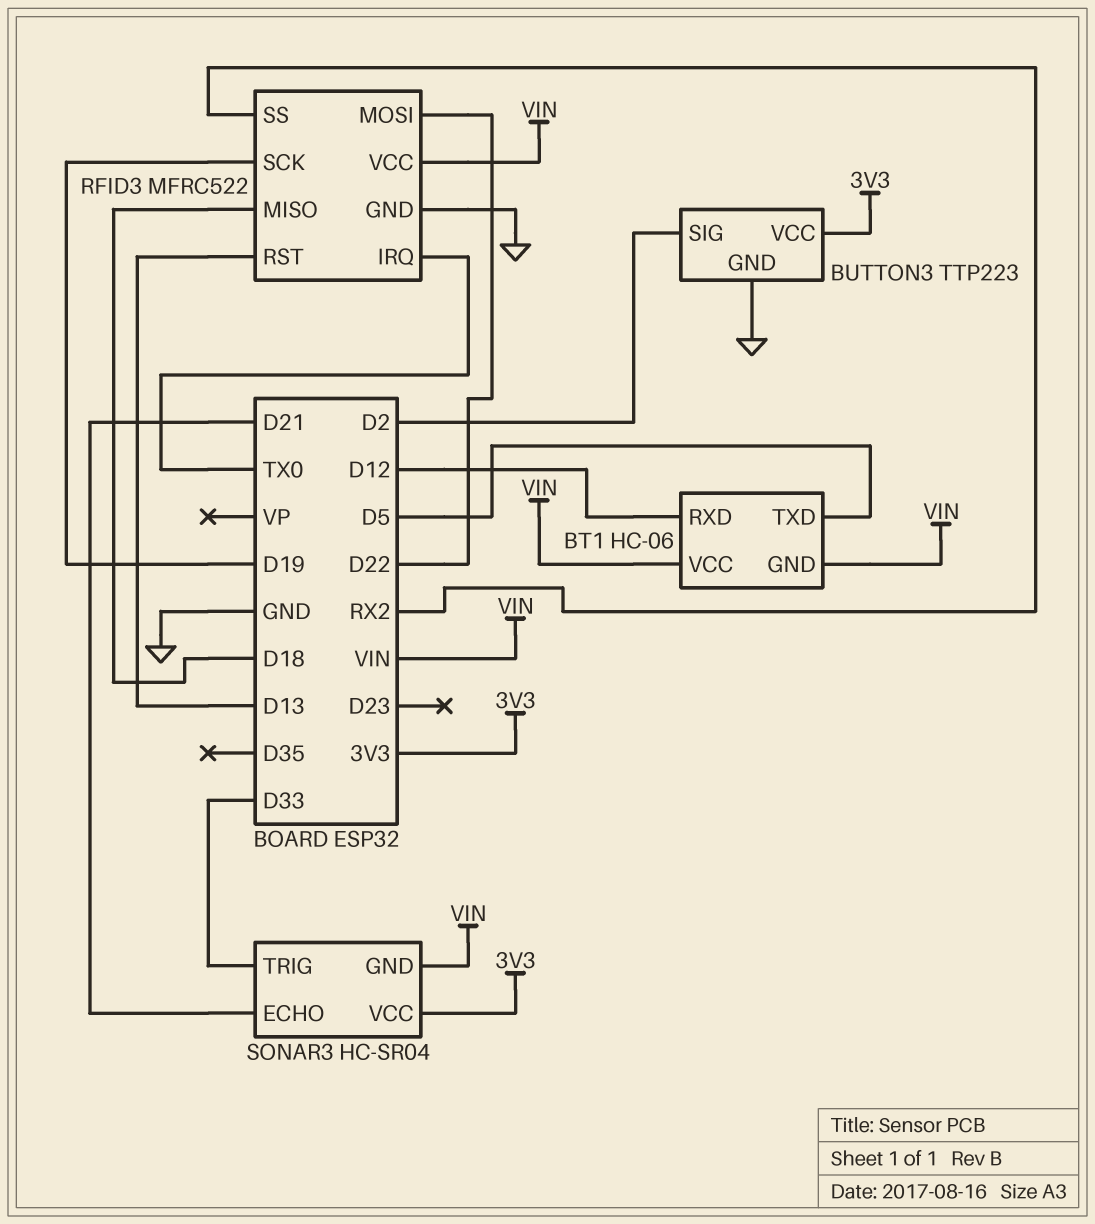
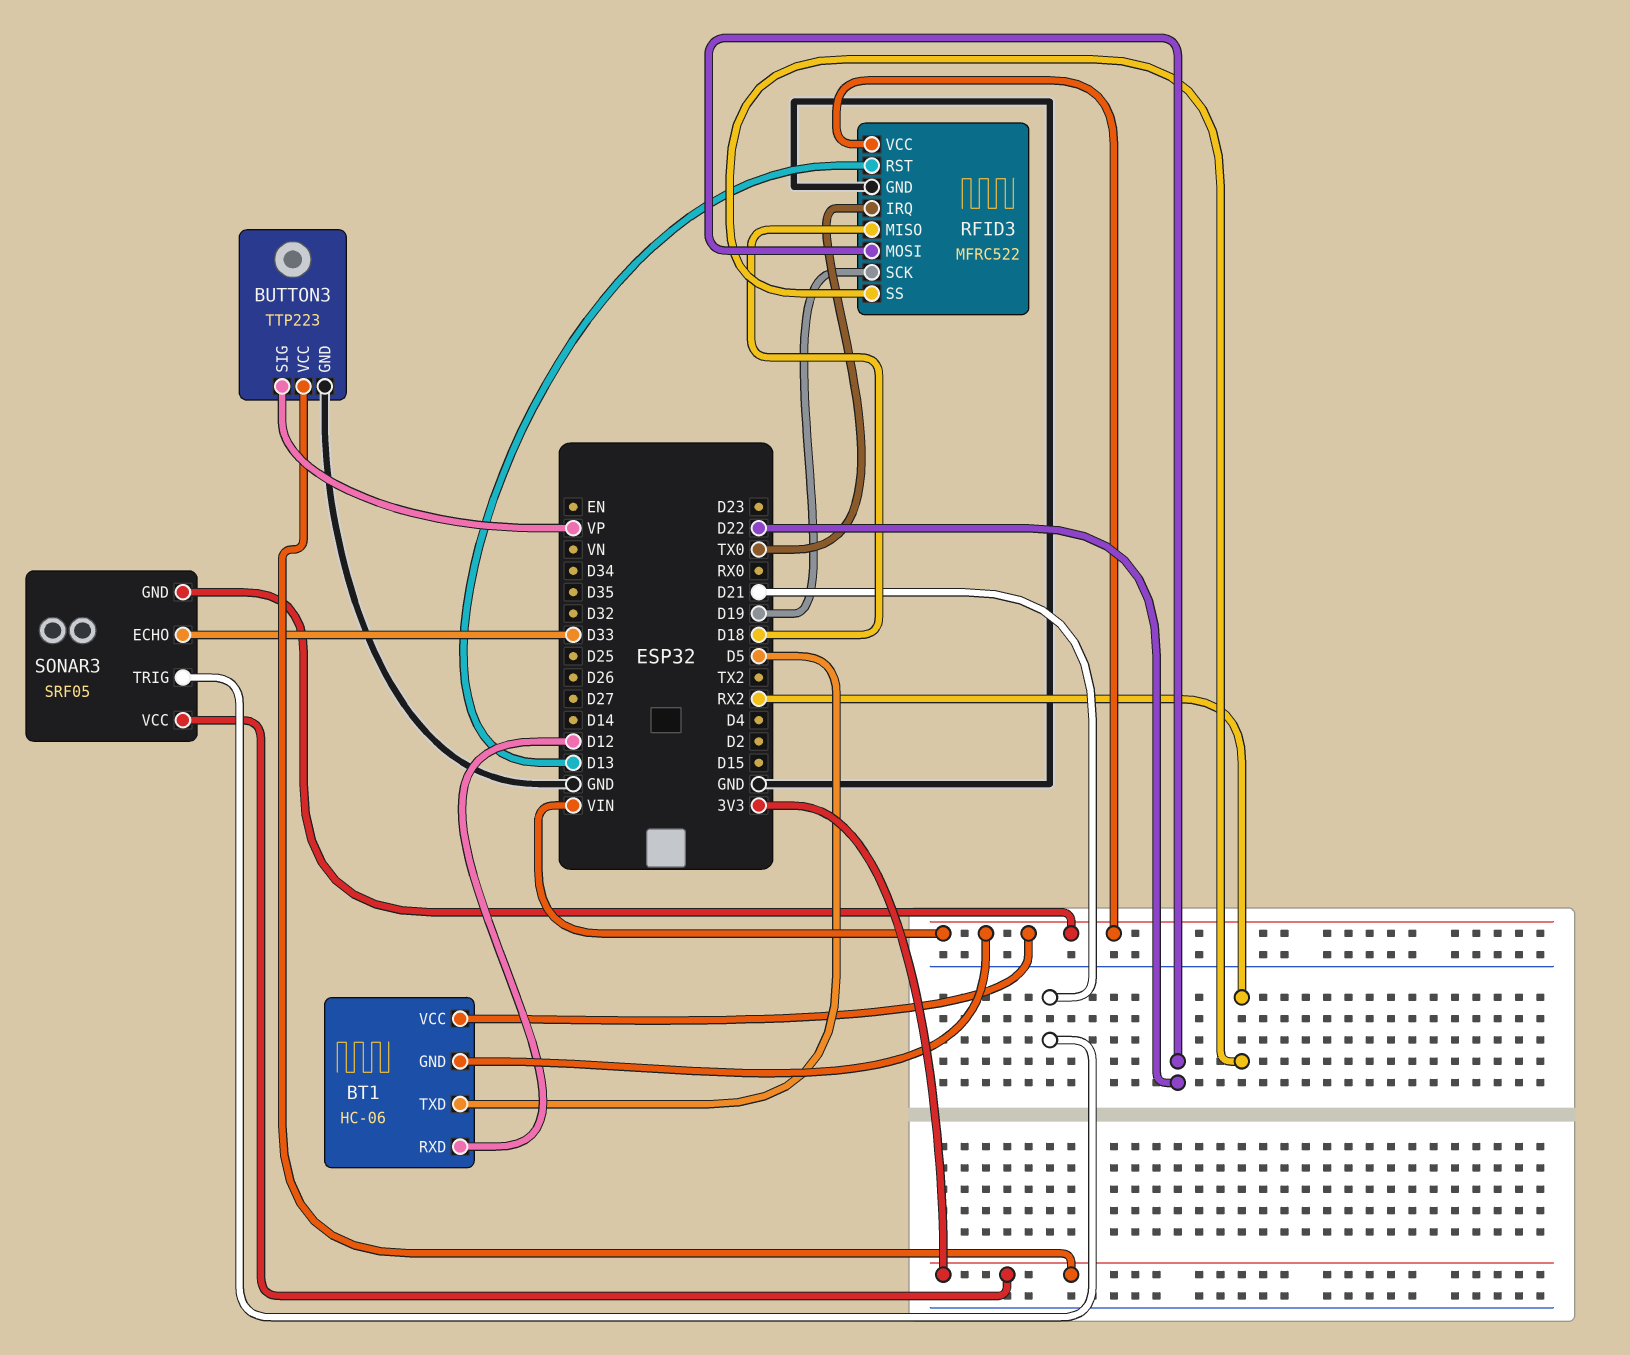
BUTTON3 pin SIG: D2 -> VP
SONAR3: HC-SR04 -> SRF05
SONAR3 pin ECHO: D21 -> D33
SONAR3 pin TRIG: D33 -> D21

